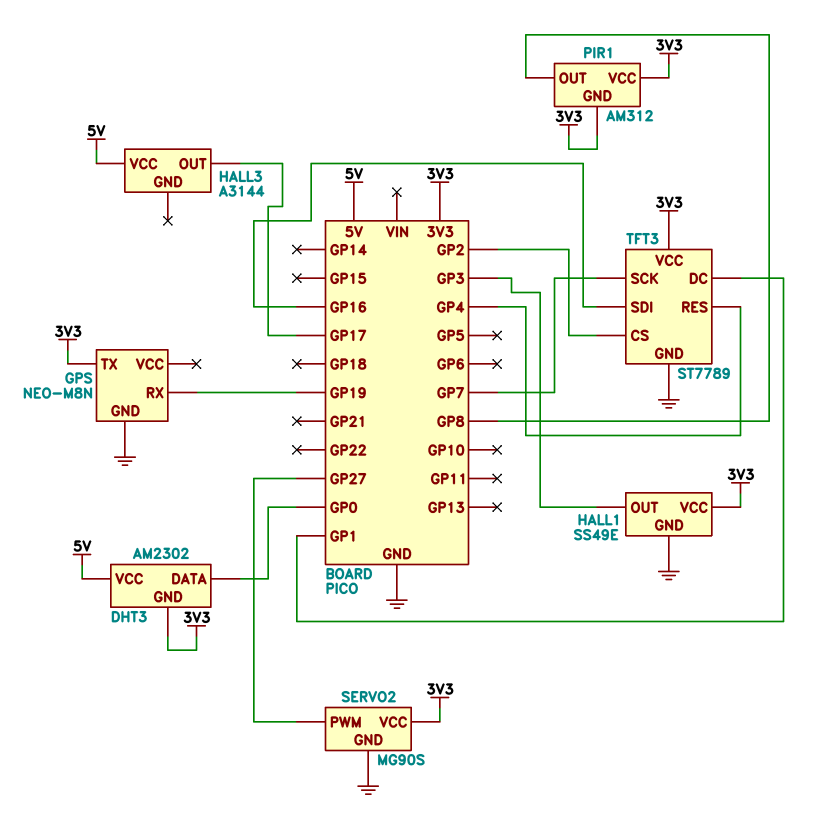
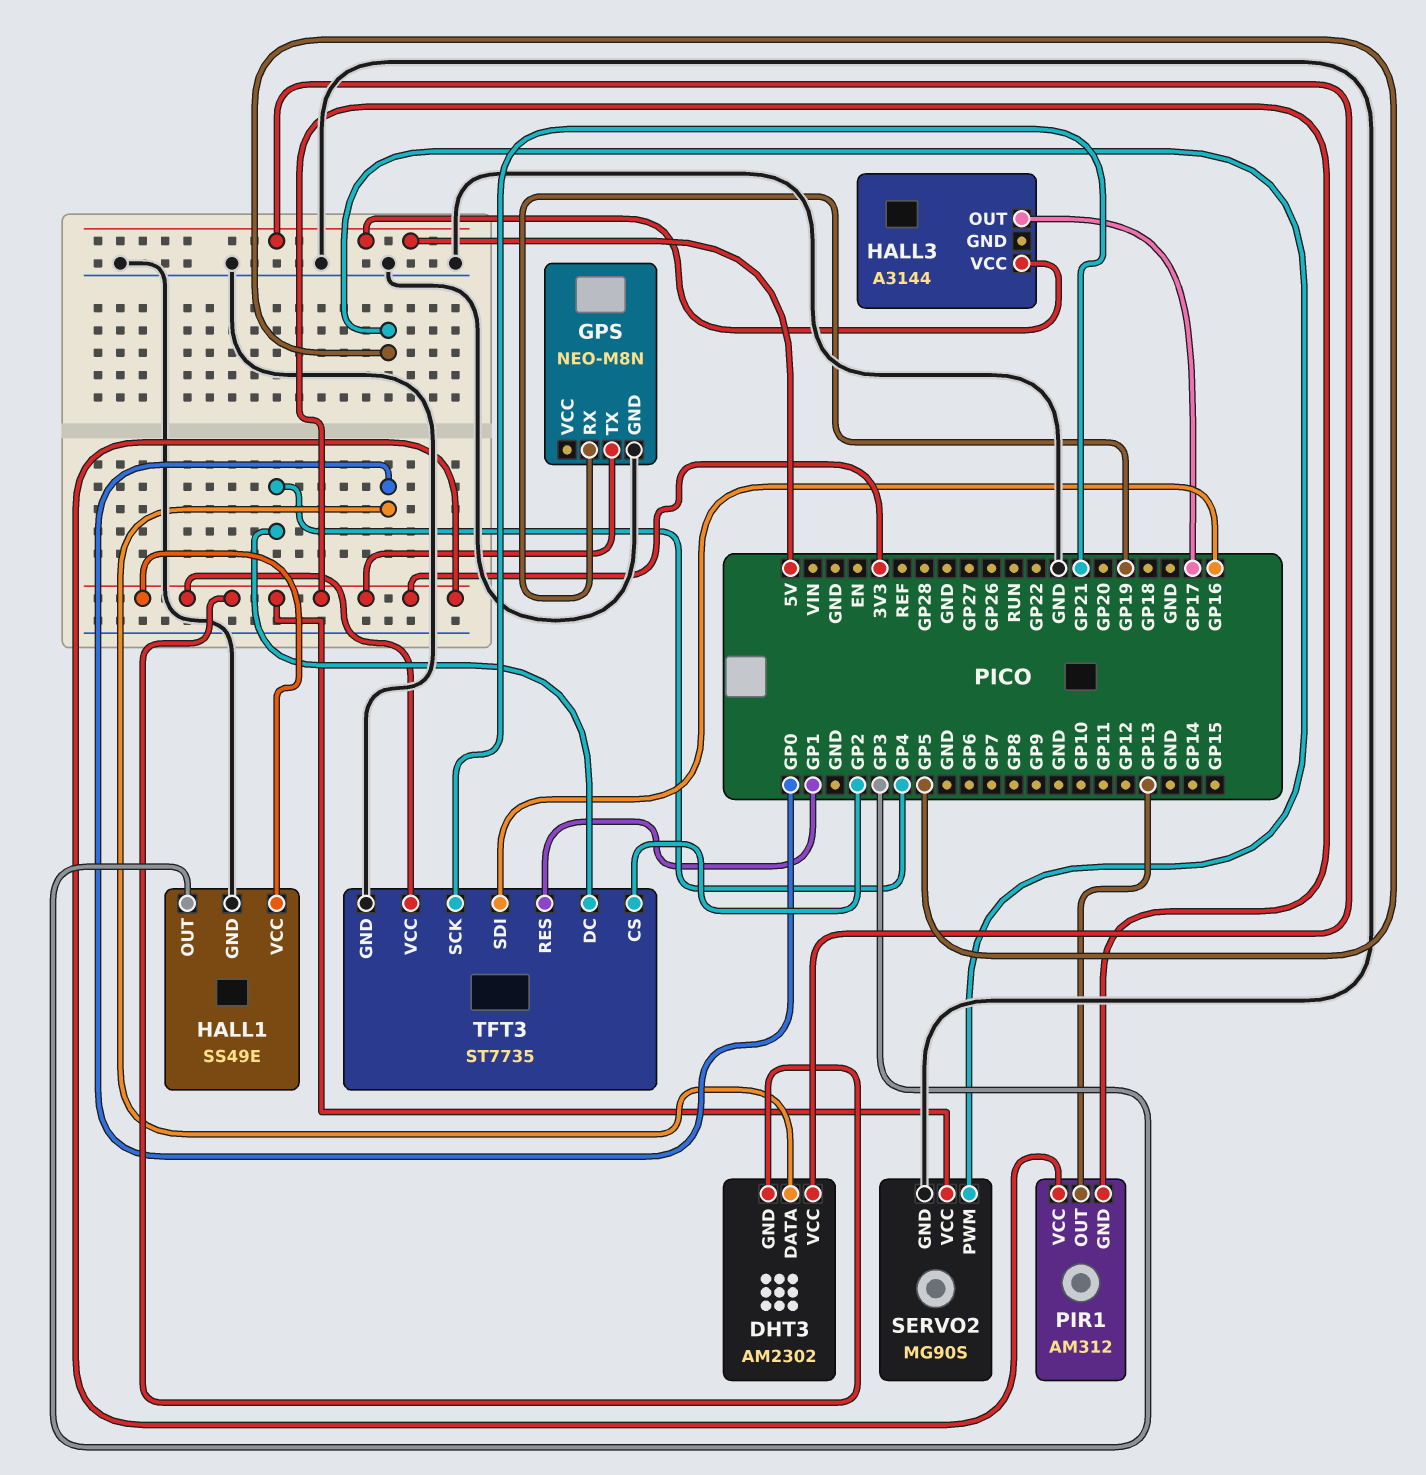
PIR1 pin OUT: GP8 -> GP13
SERVO2 pin PWM: GP27 -> GP5
TFT3: ST7789 -> ST7735
TFT3 pin DC: GP1 -> GP4
TFT3 pin RES: GP4 -> GP1
TFT3 pin SCK: GP7 -> GP21

